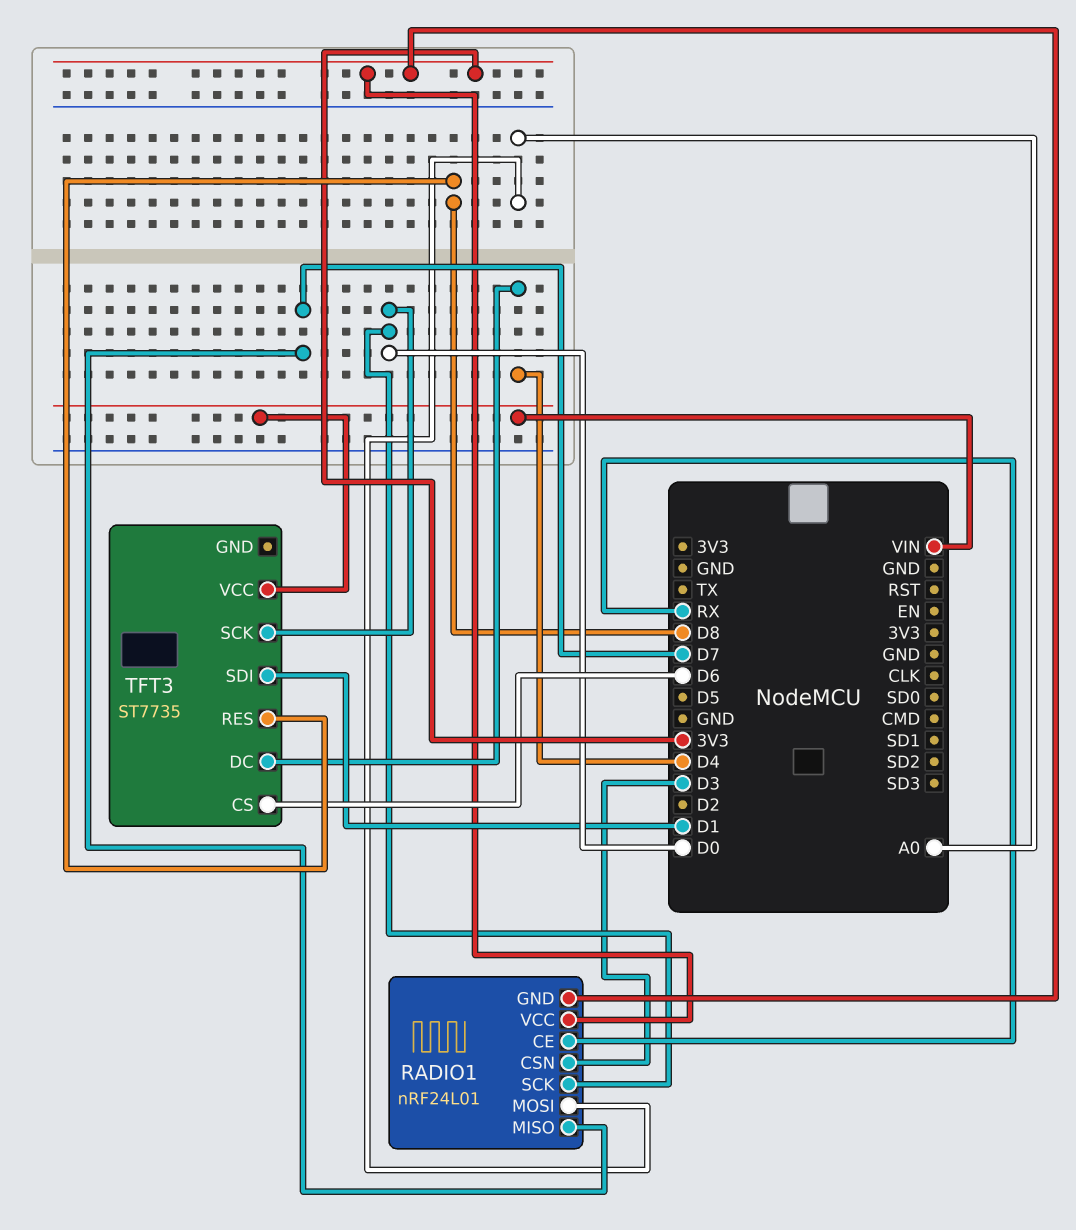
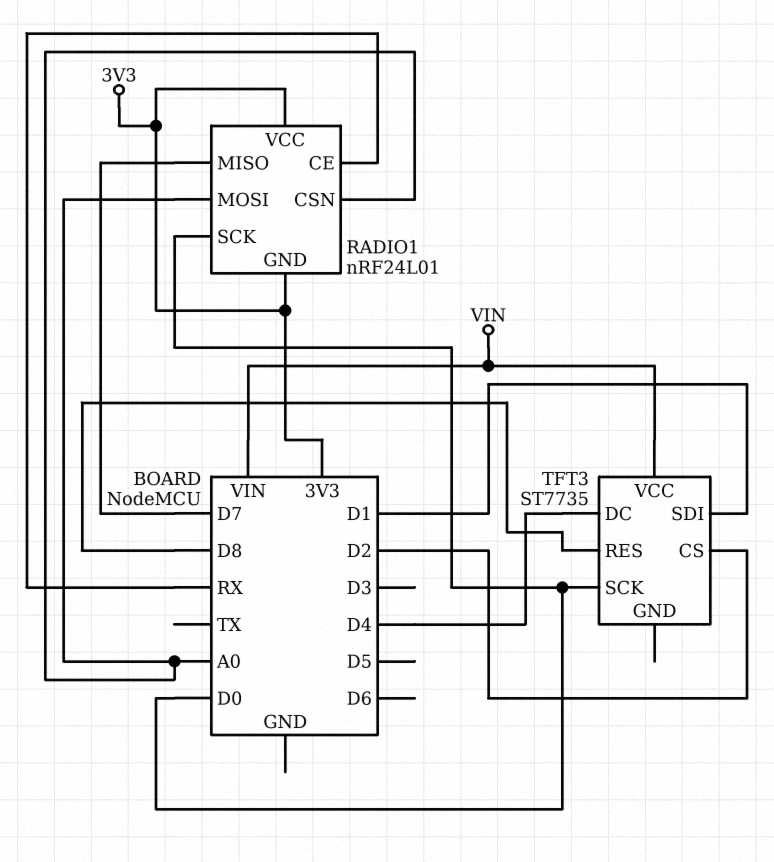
RADIO1 pin CSN: D3 -> A0
TFT3 pin CS: D6 -> D2

